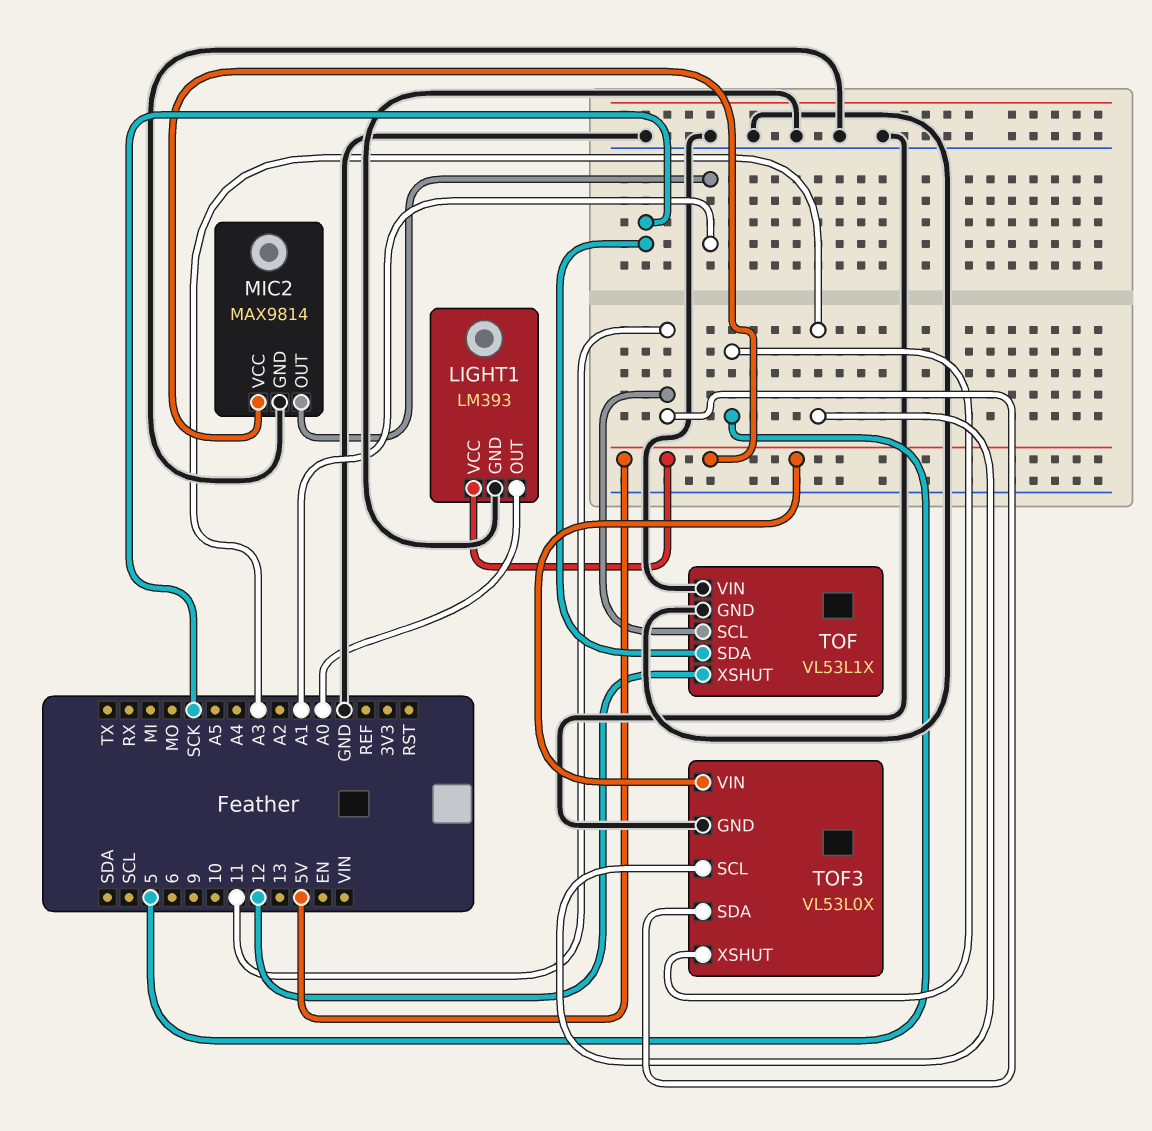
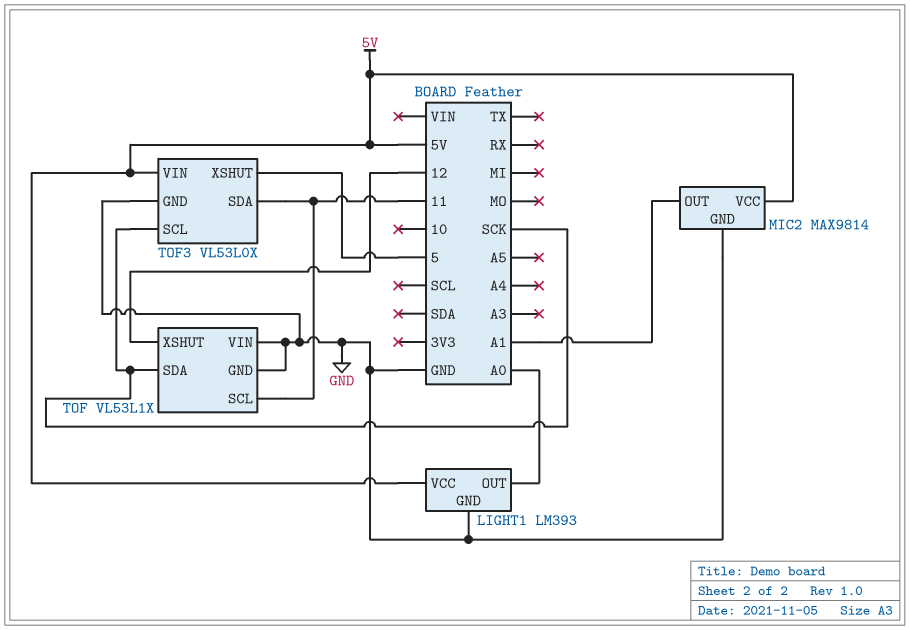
TOF3 pin SCL: A3 -> SCK

